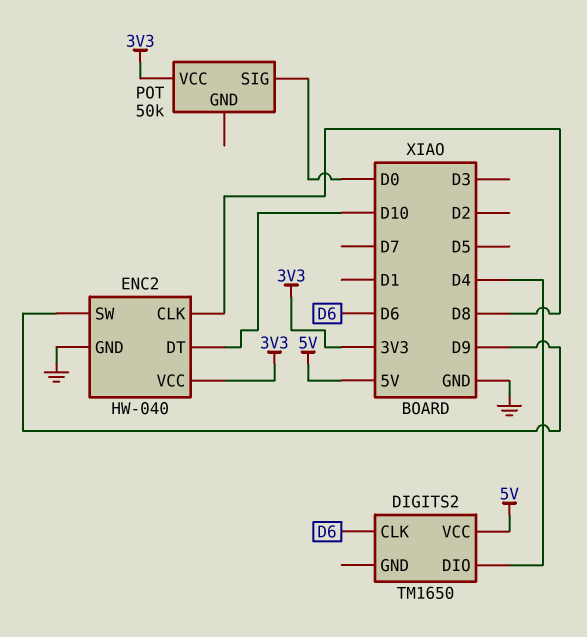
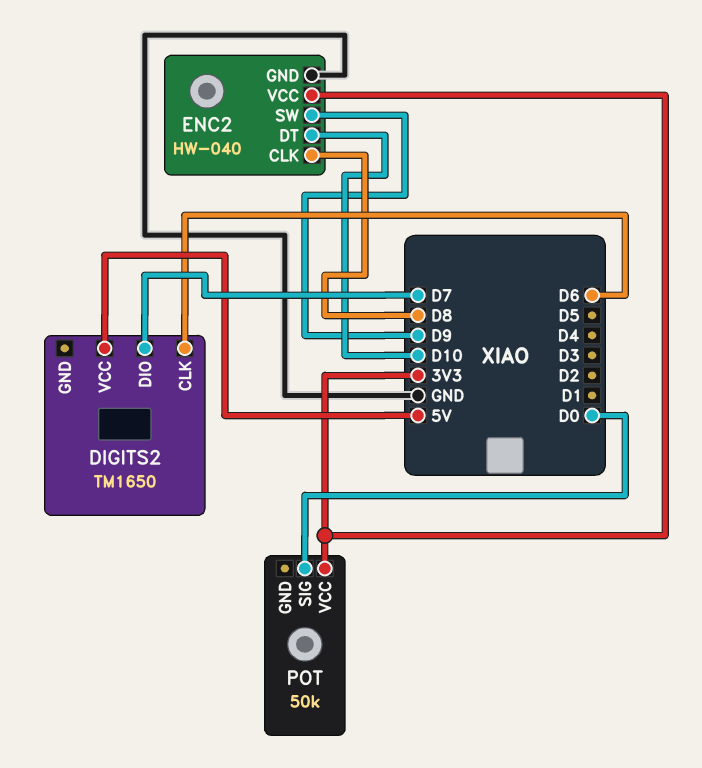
DIGITS2 pin DIO: D4 -> D7

